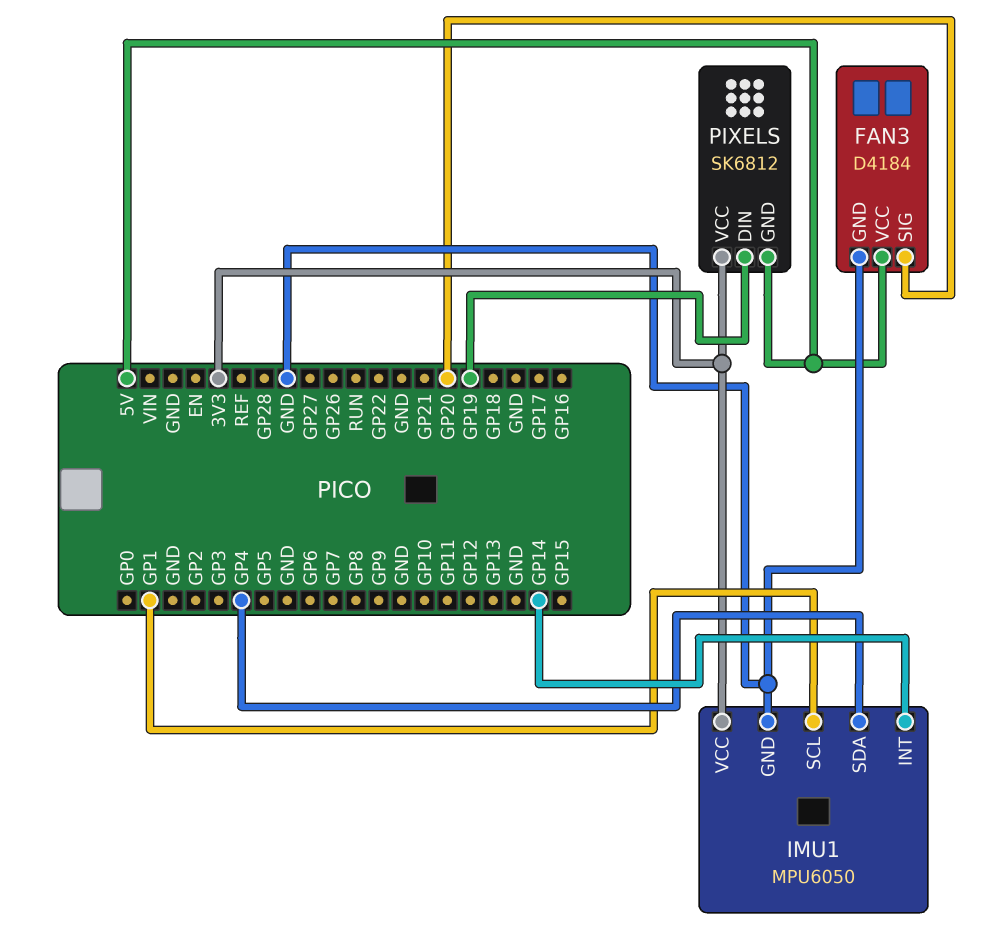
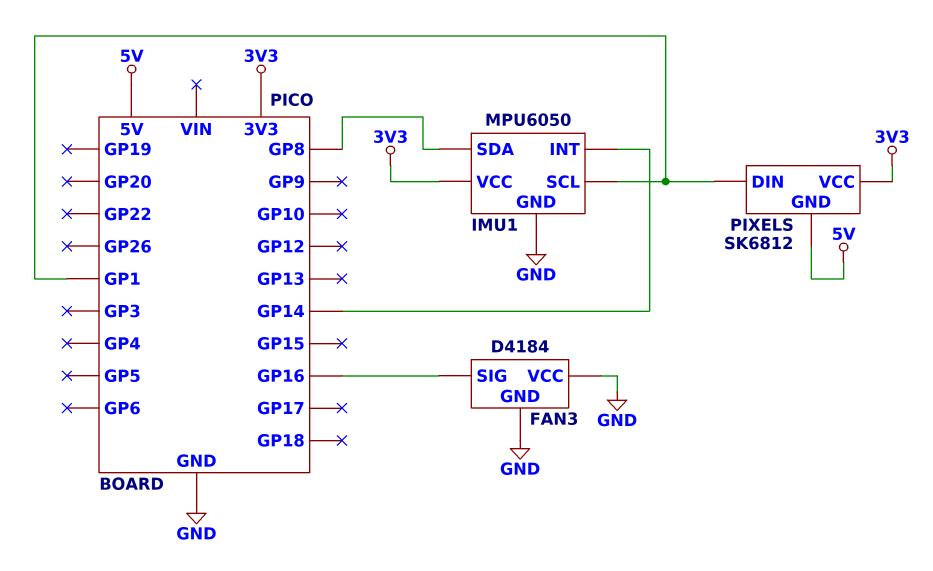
FAN3 pin SIG: GP20 -> GP16
FAN3 pin VCC: 5V -> GND
IMU1 pin SDA: GP4 -> GP8
PIXELS pin DIN: GP19 -> GP1

